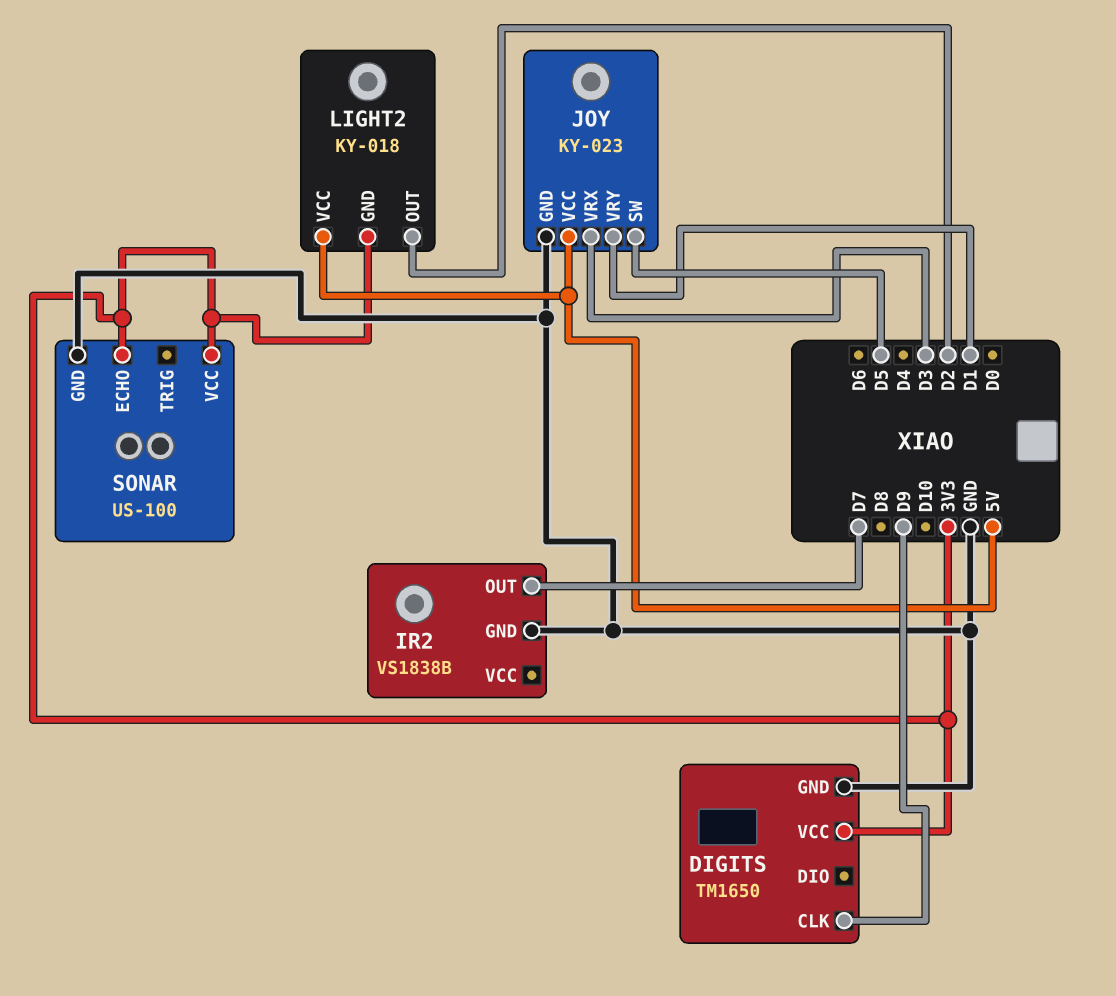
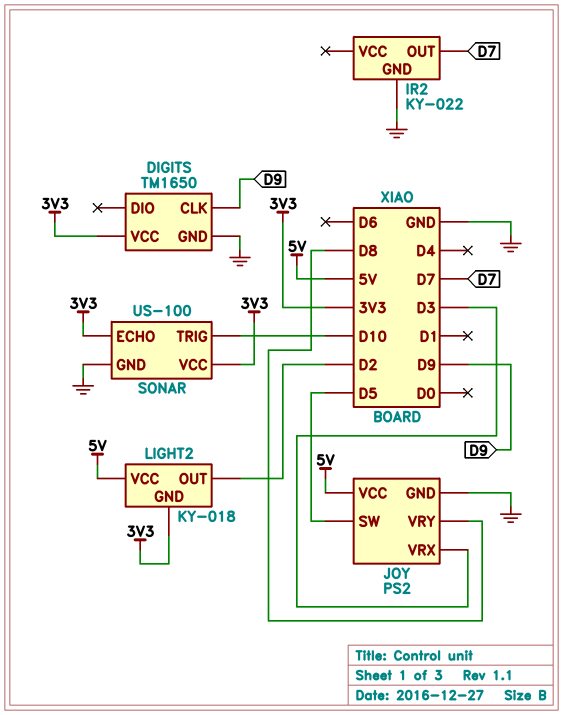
IR2: VS1838B -> KY-022
JOY: KY-023 -> PS2
JOY pin VRY: D1 -> D8
SONAR pin TRIG: none -> D10

